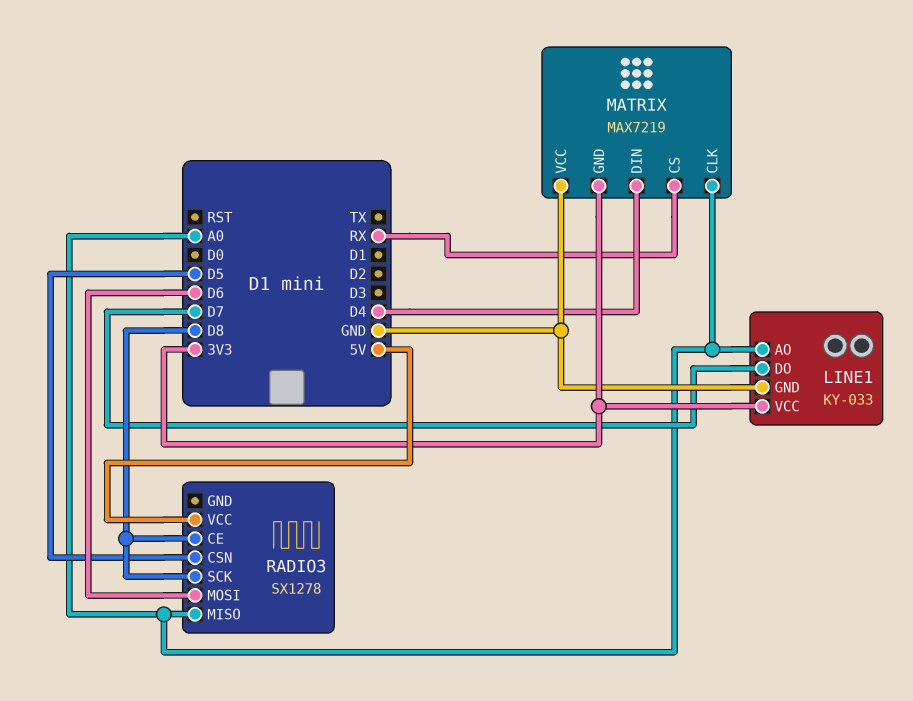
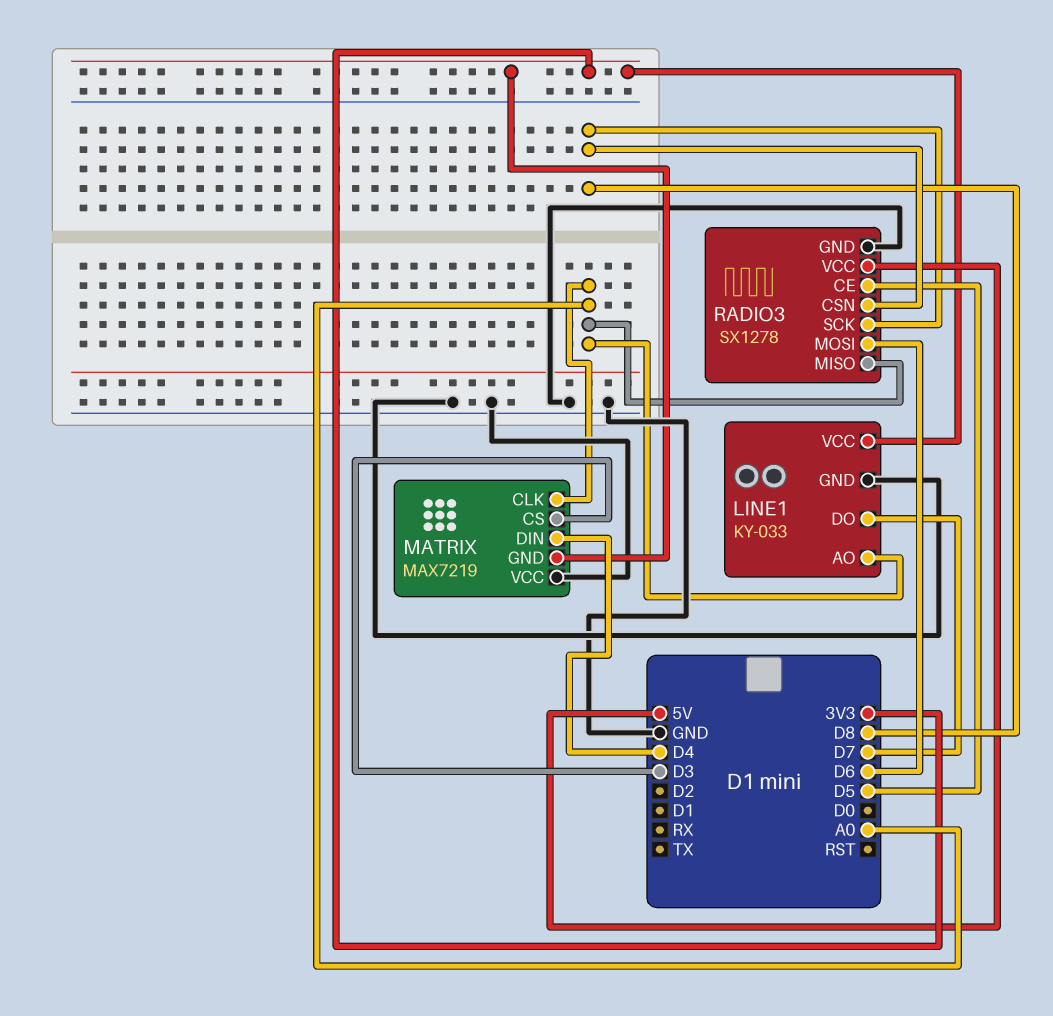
MATRIX pin CS: RX -> D3
RADIO3 pin CE: D8 -> D5
RADIO3 pin CSN: D5 -> D8
RADIO3 pin GND: none -> GND

